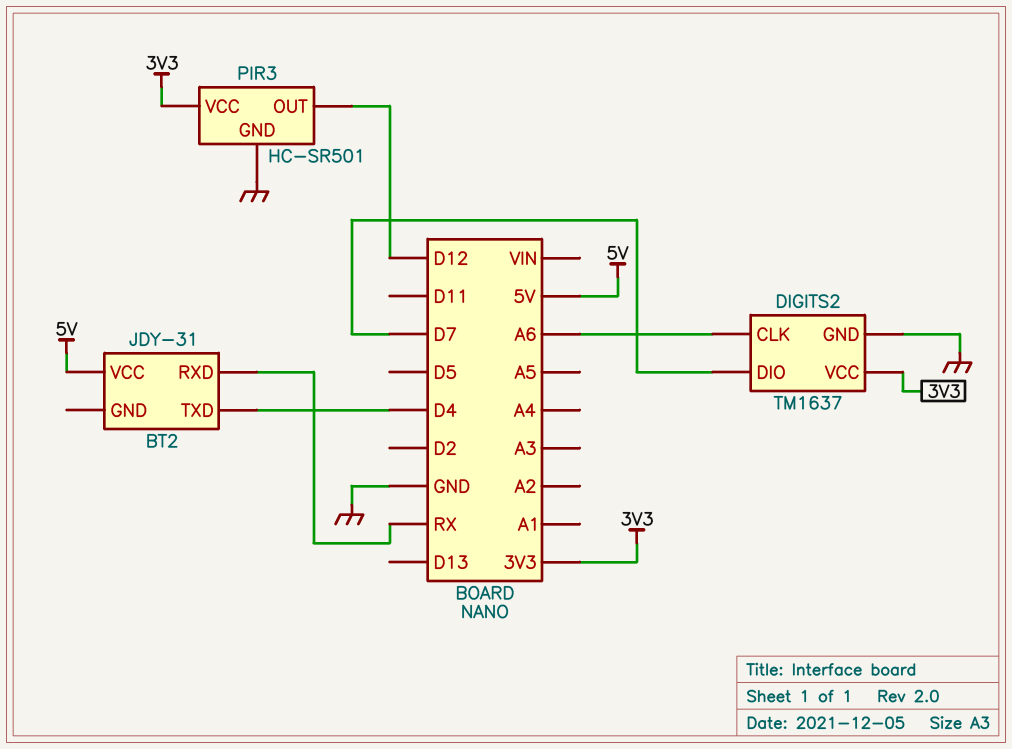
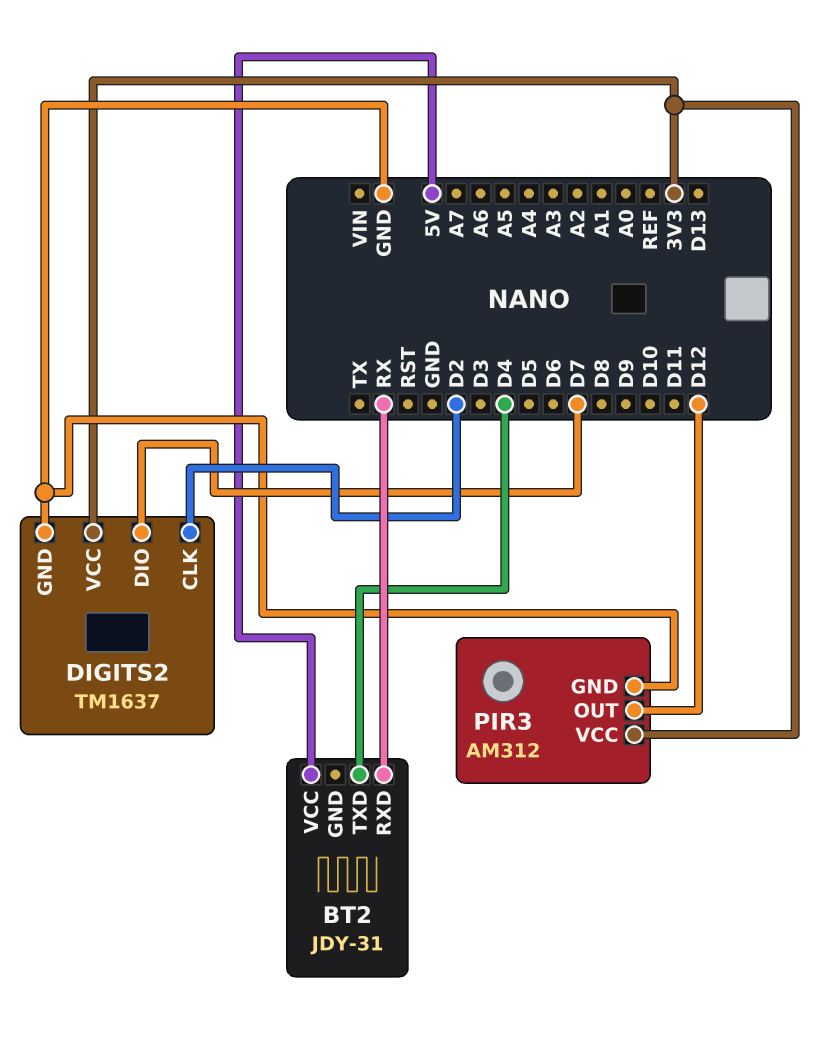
DIGITS2 pin CLK: A6 -> D2
PIR3: HC-SR501 -> AM312

